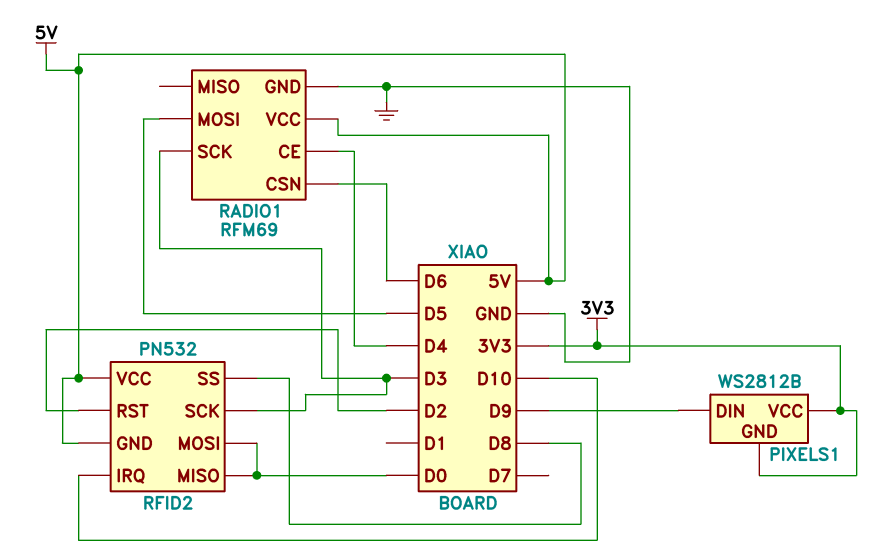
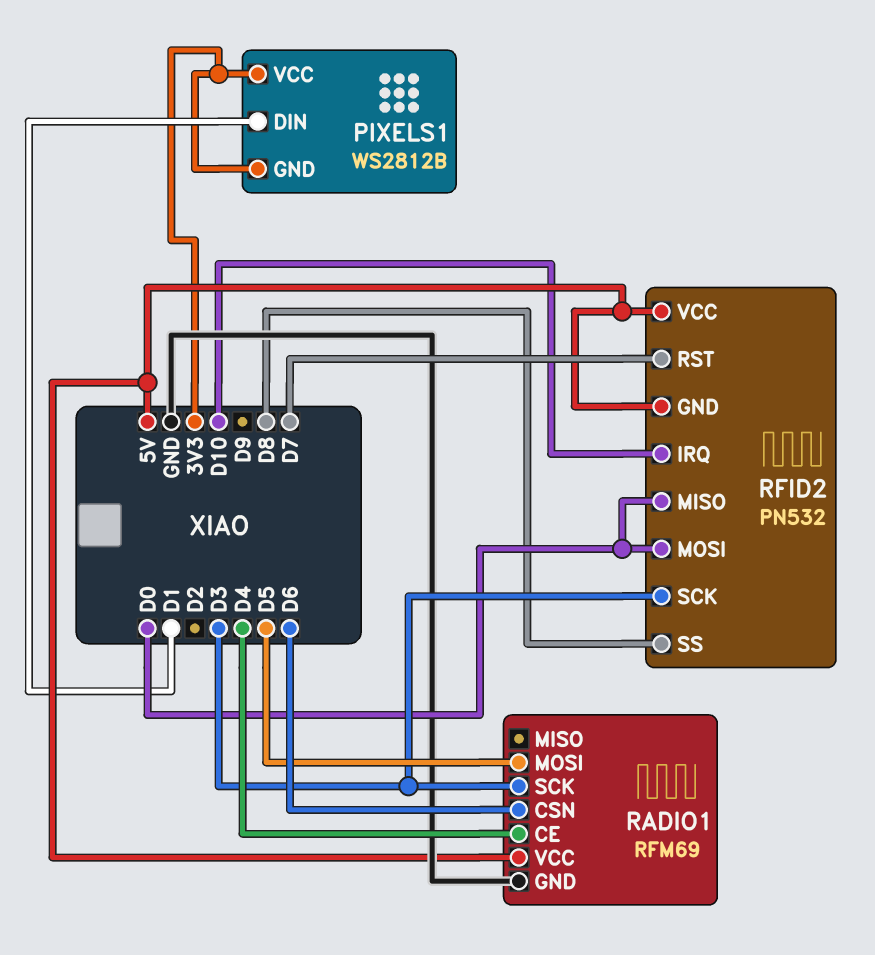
PIXELS1 pin DIN: D9 -> D1
RFID2 pin RST: D2 -> D7

